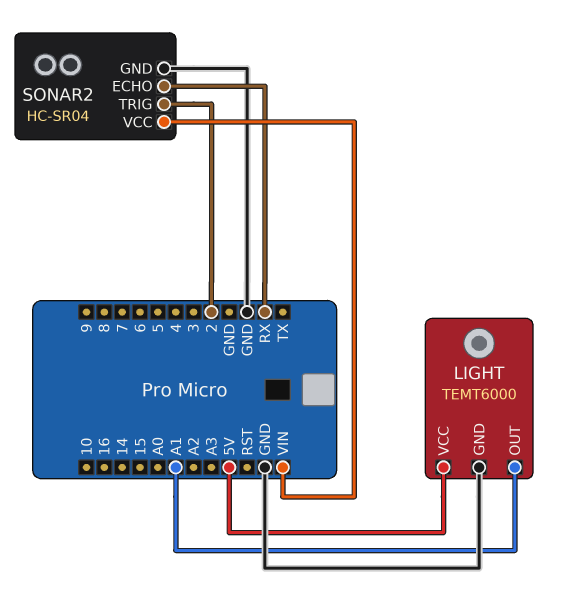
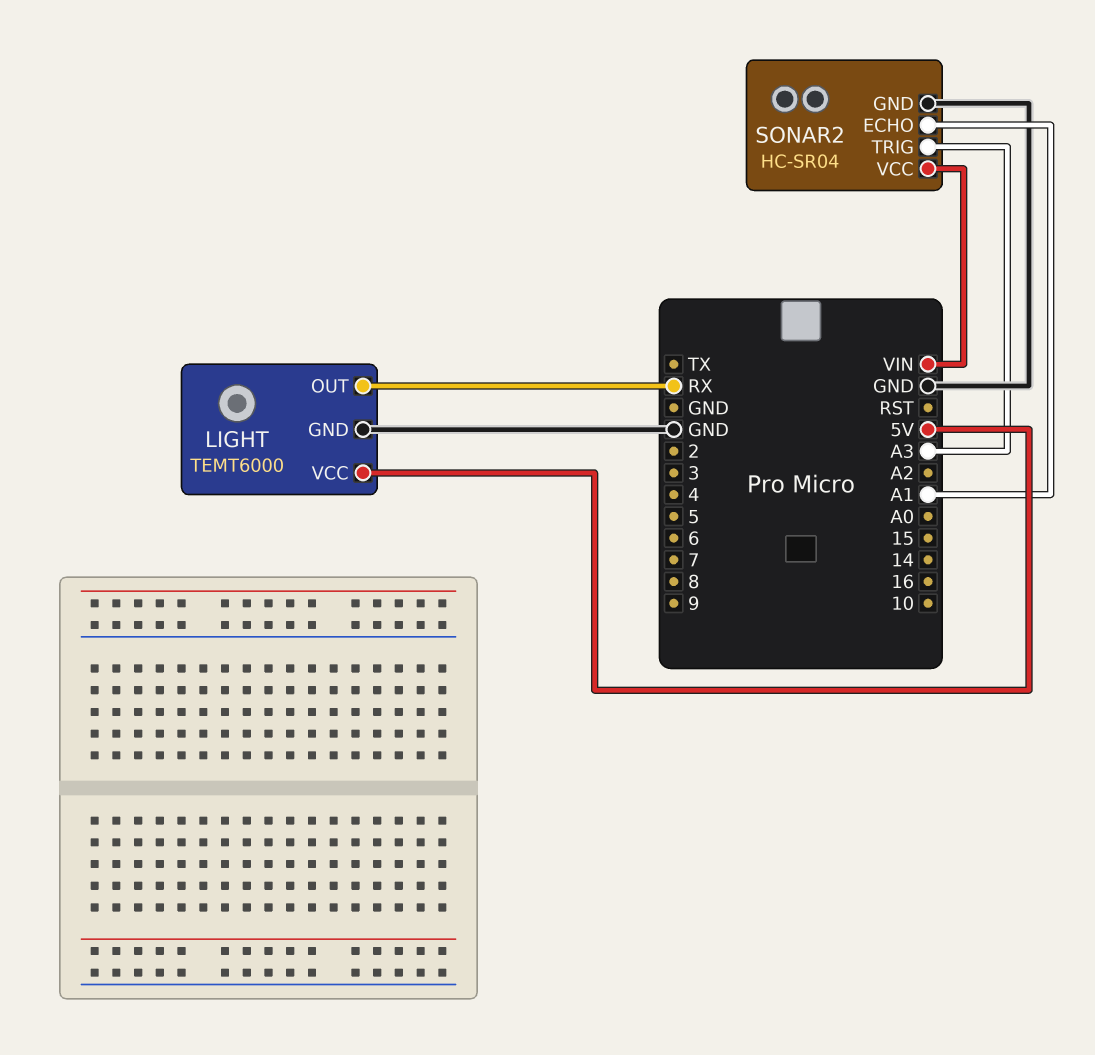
LIGHT pin OUT: A1 -> RX
SONAR2 pin ECHO: RX -> A1
SONAR2 pin TRIG: 2 -> A3

